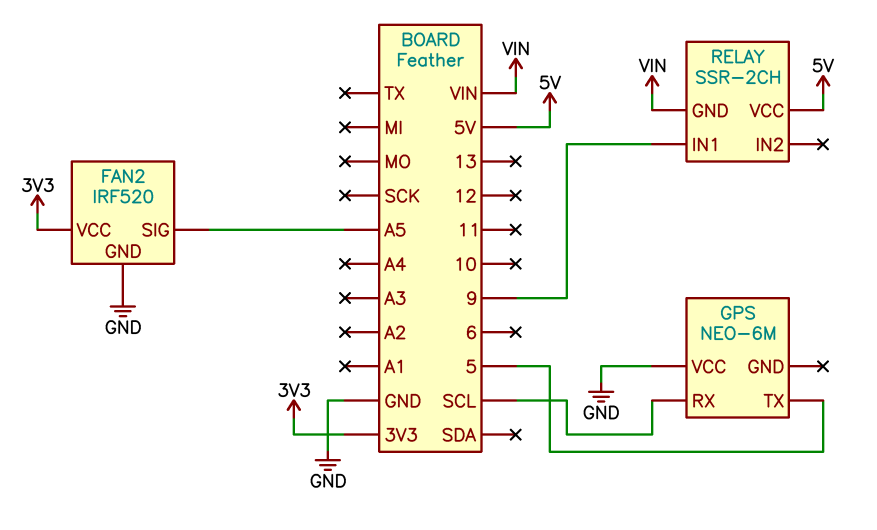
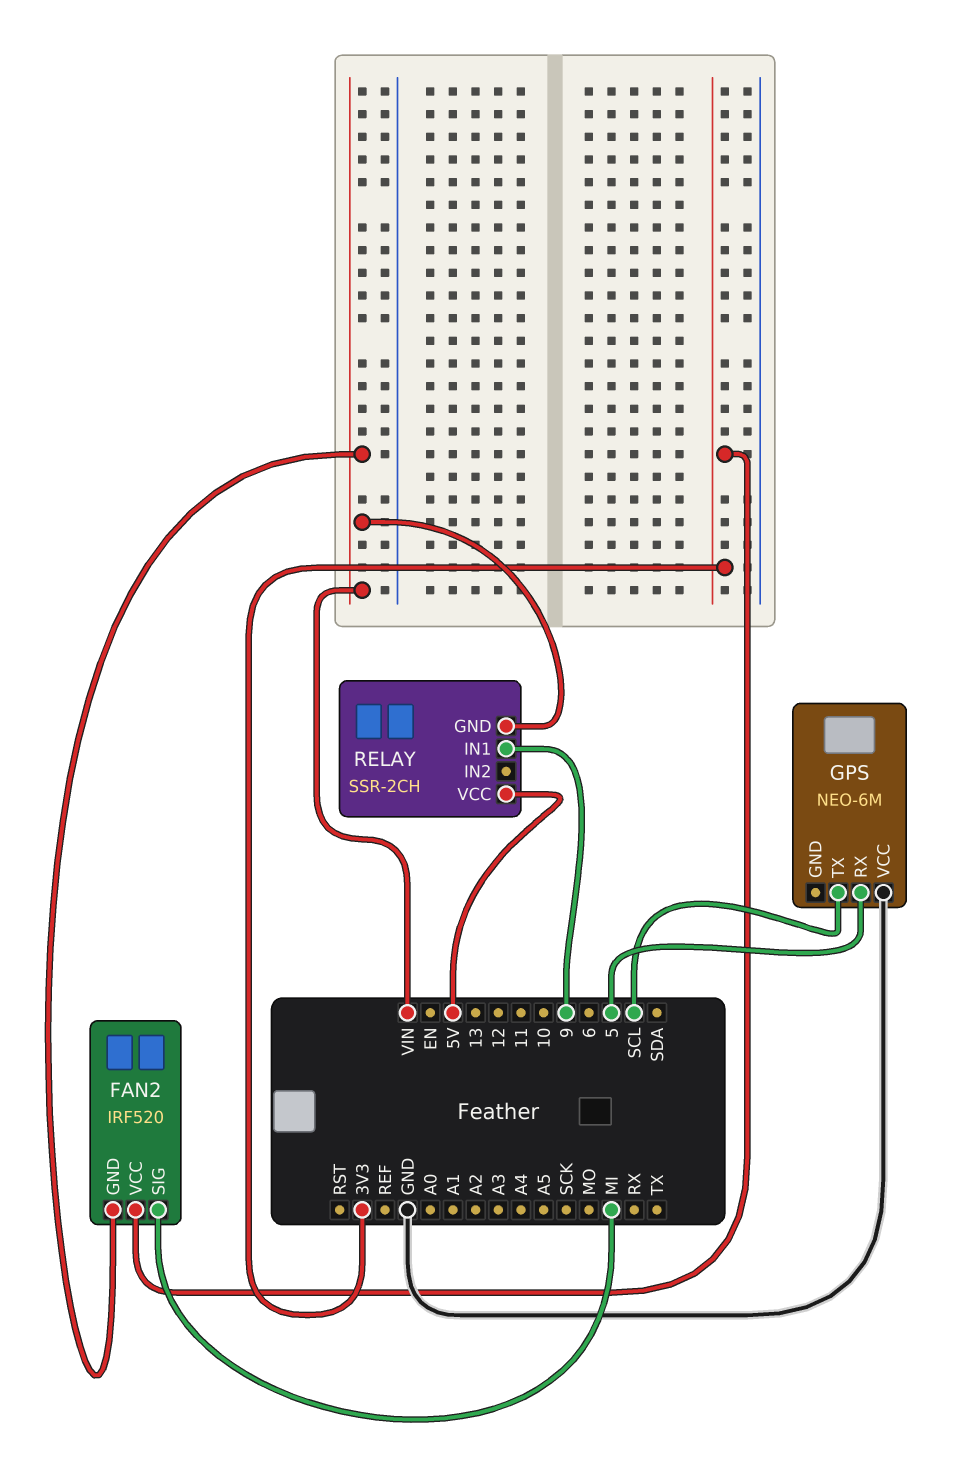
FAN2 pin GND: GND -> VIN
FAN2 pin SIG: A5 -> MI
GPS pin RX: SCL -> 5
GPS pin TX: 5 -> SCL

